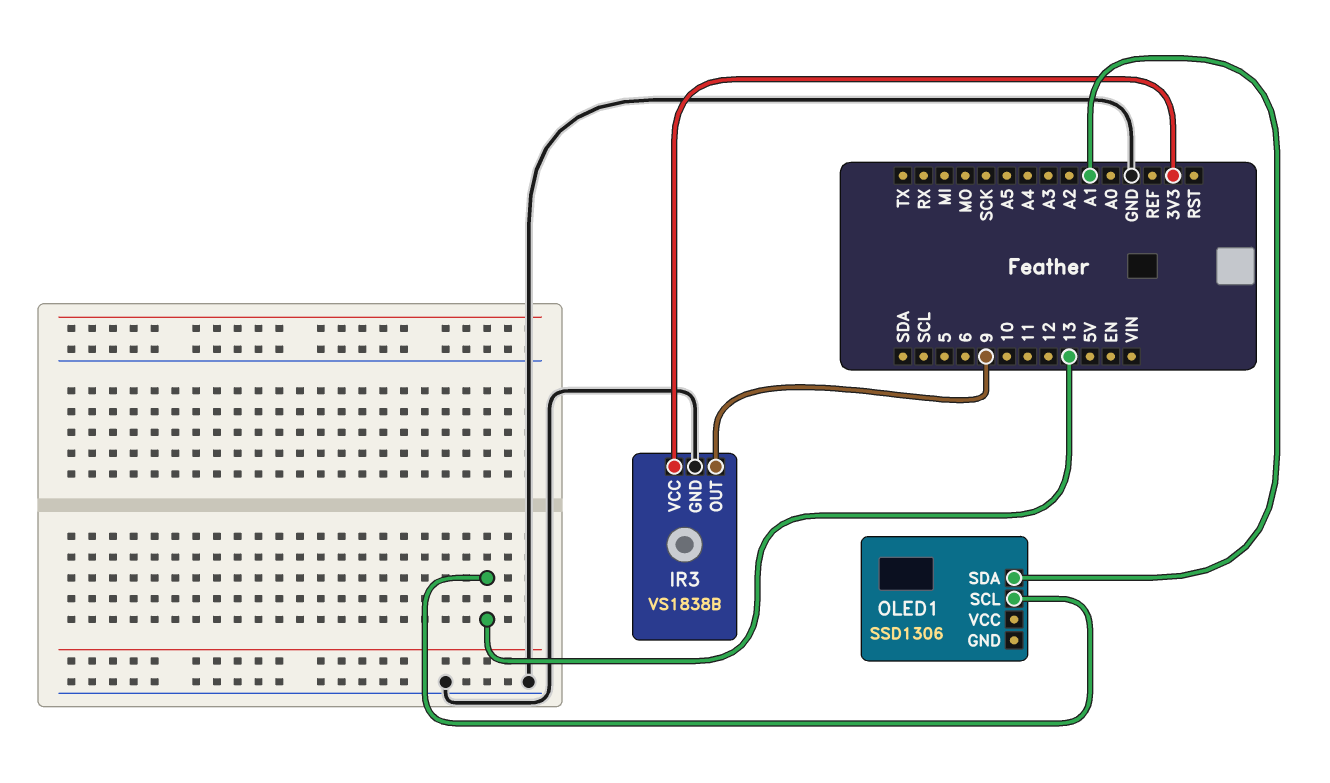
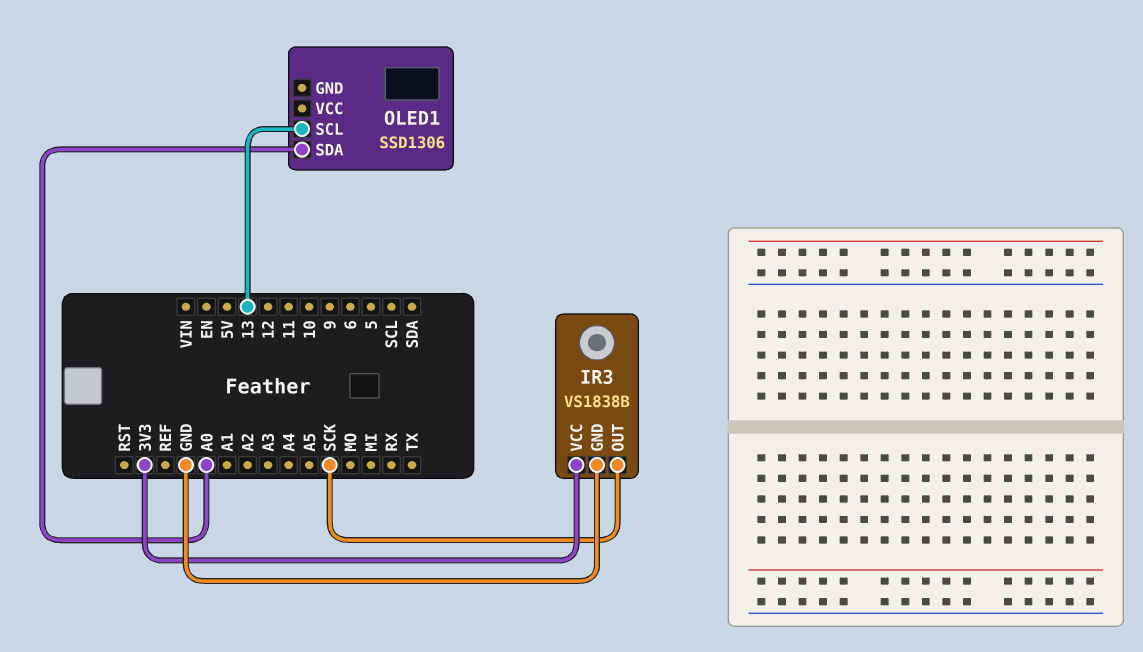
IR3 pin OUT: 9 -> SCK
OLED1 pin SDA: A1 -> A0

